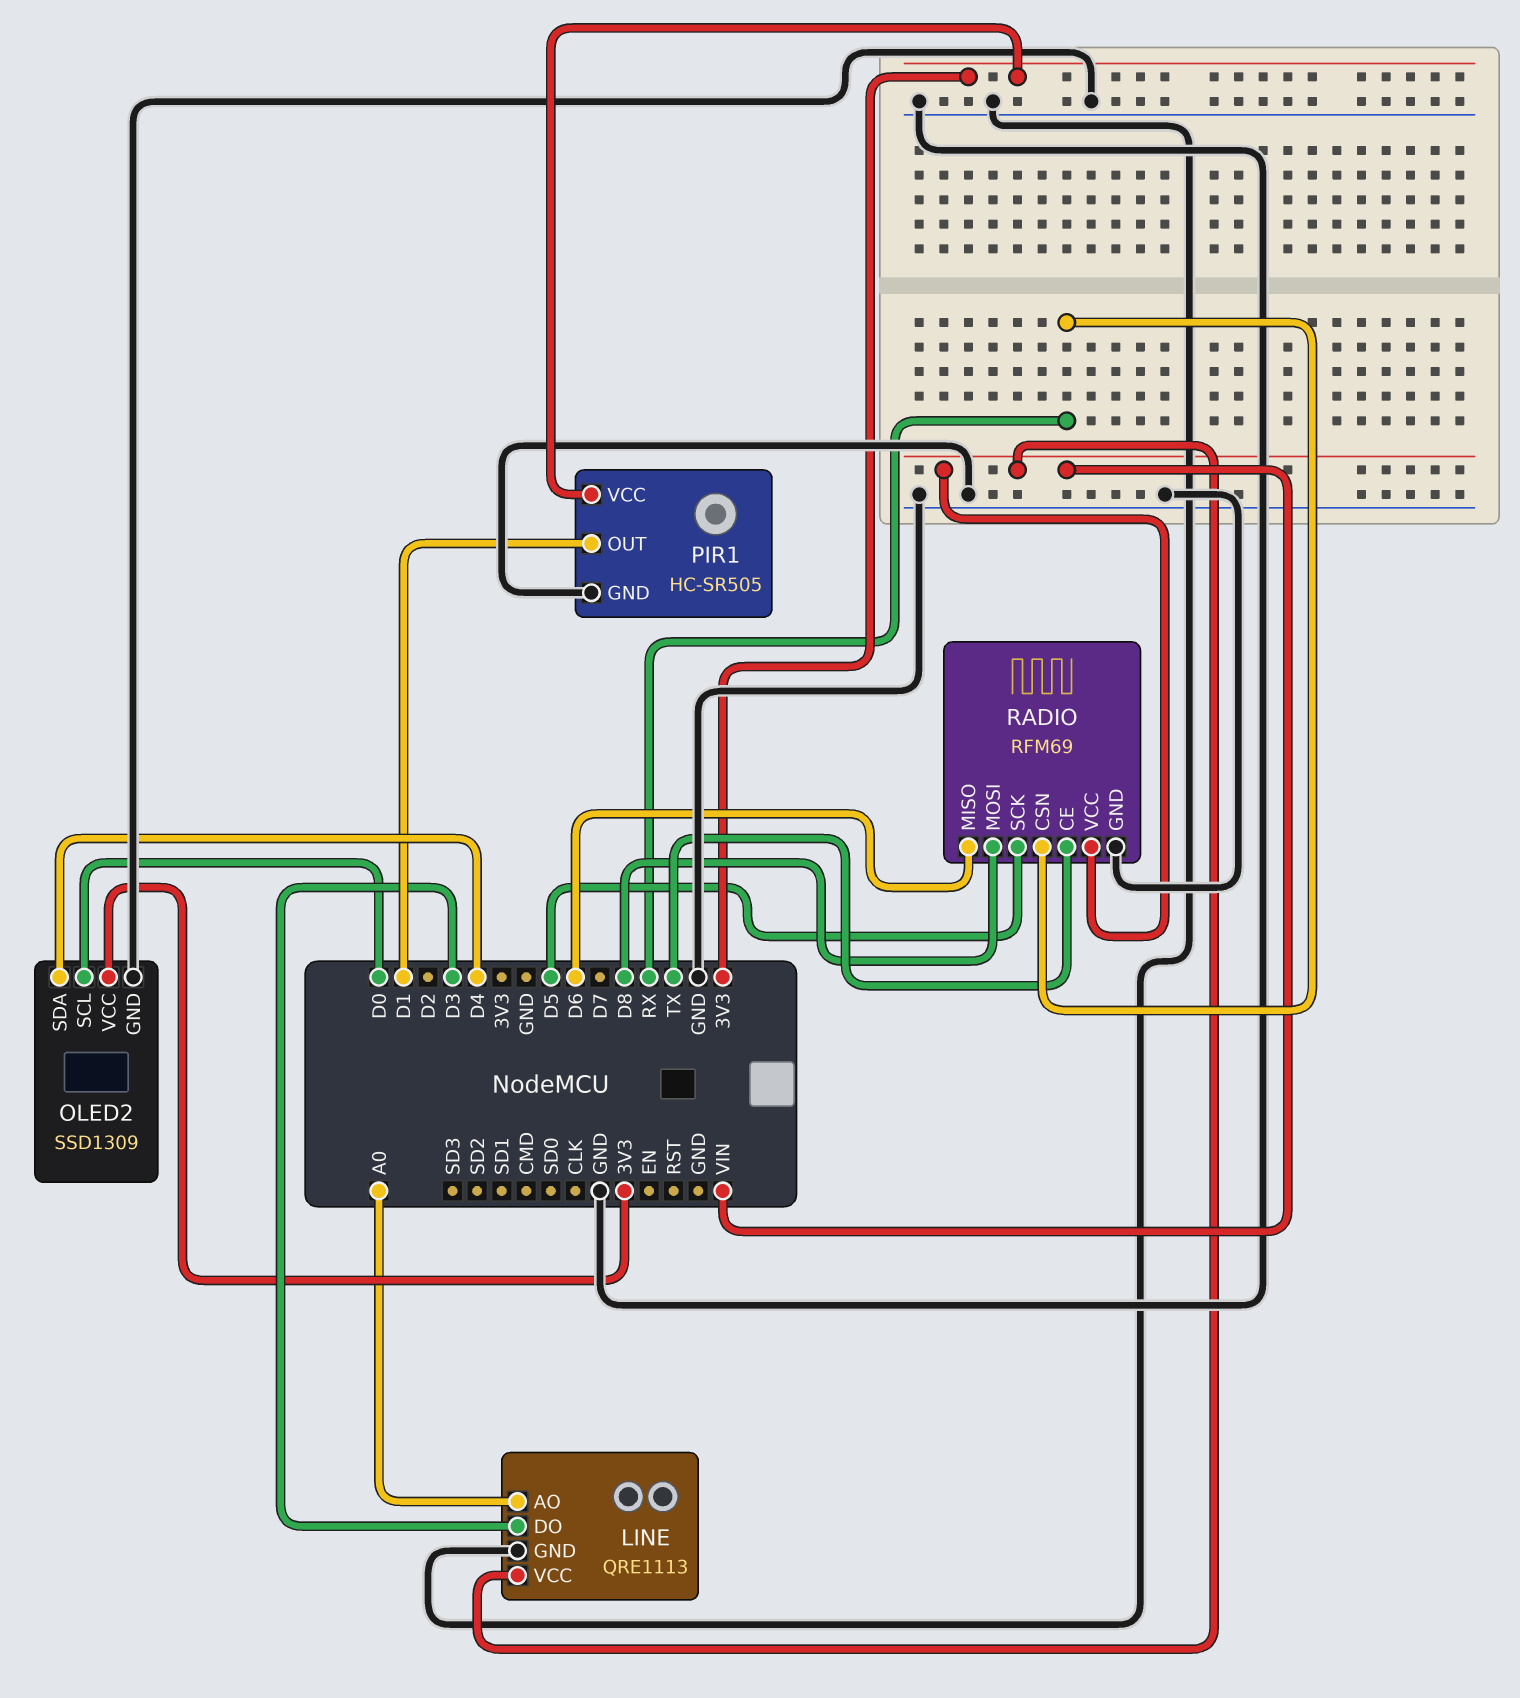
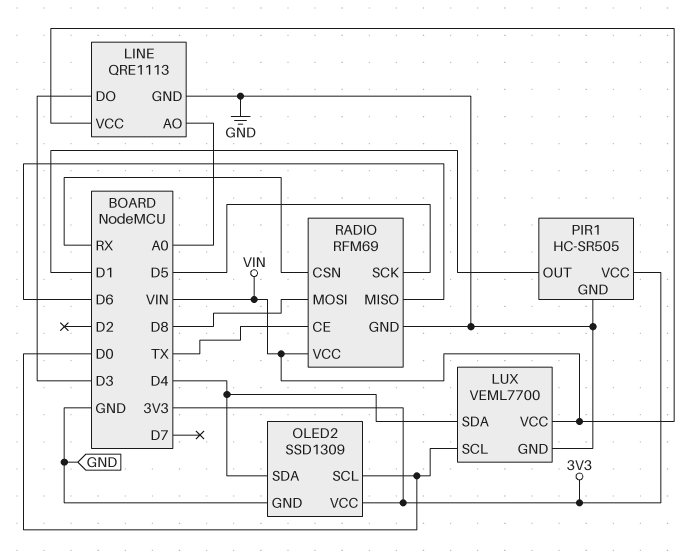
LUX: none -> VEML7700
LUX pin GND: none -> GND
LUX pin SCL: none -> D0
LUX pin SDA: none -> D4
LUX pin VCC: none -> VIN

